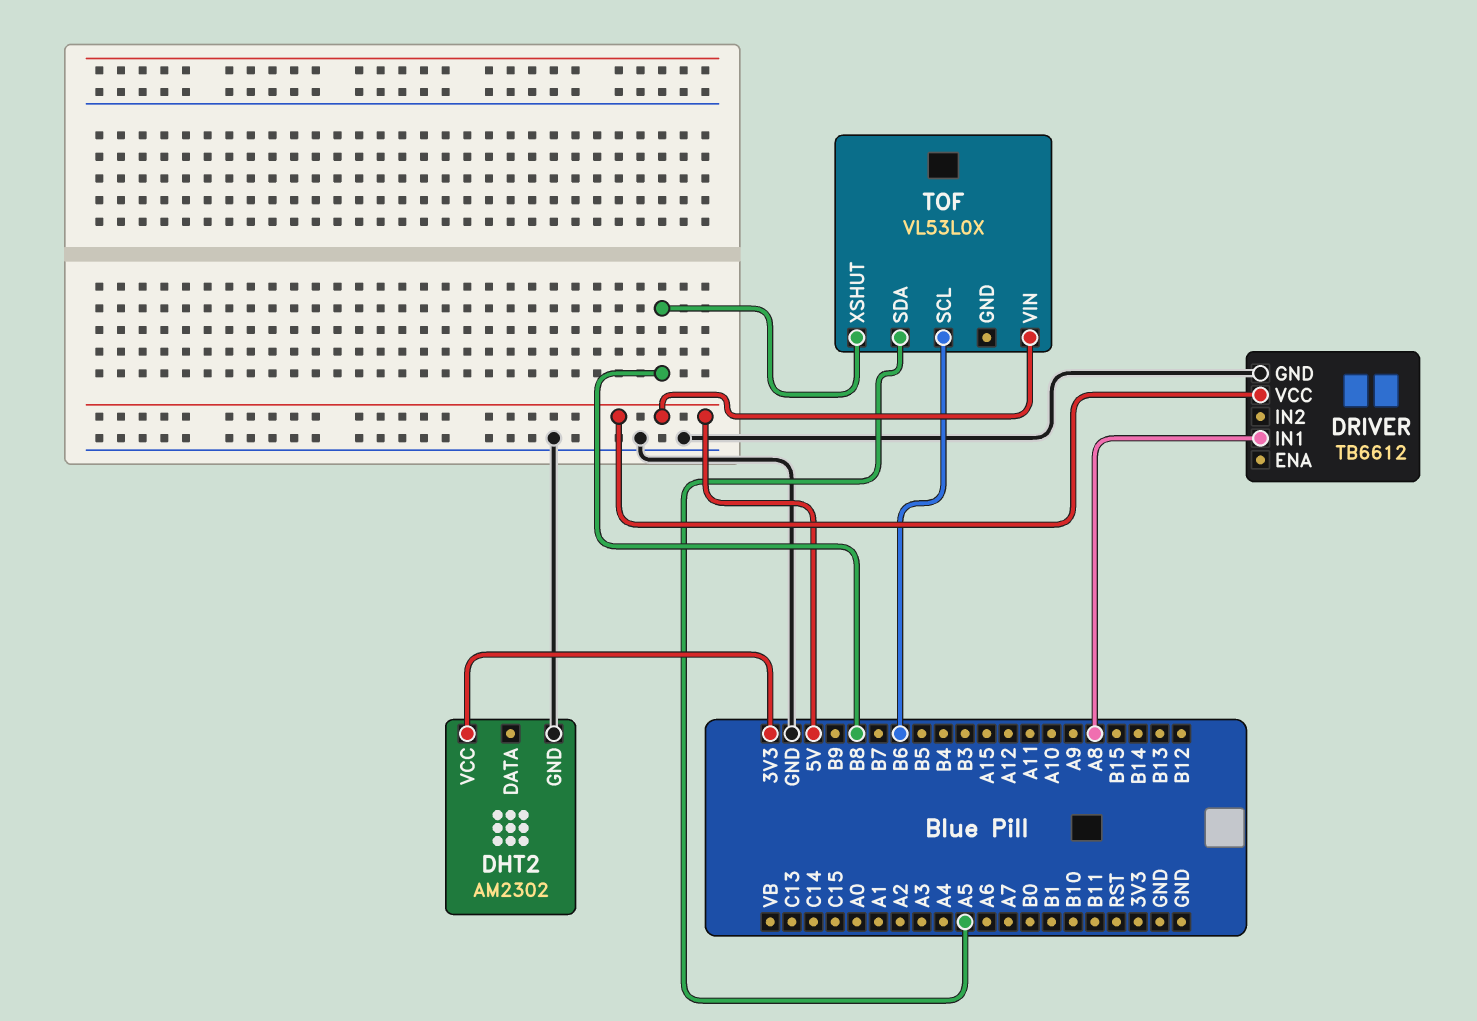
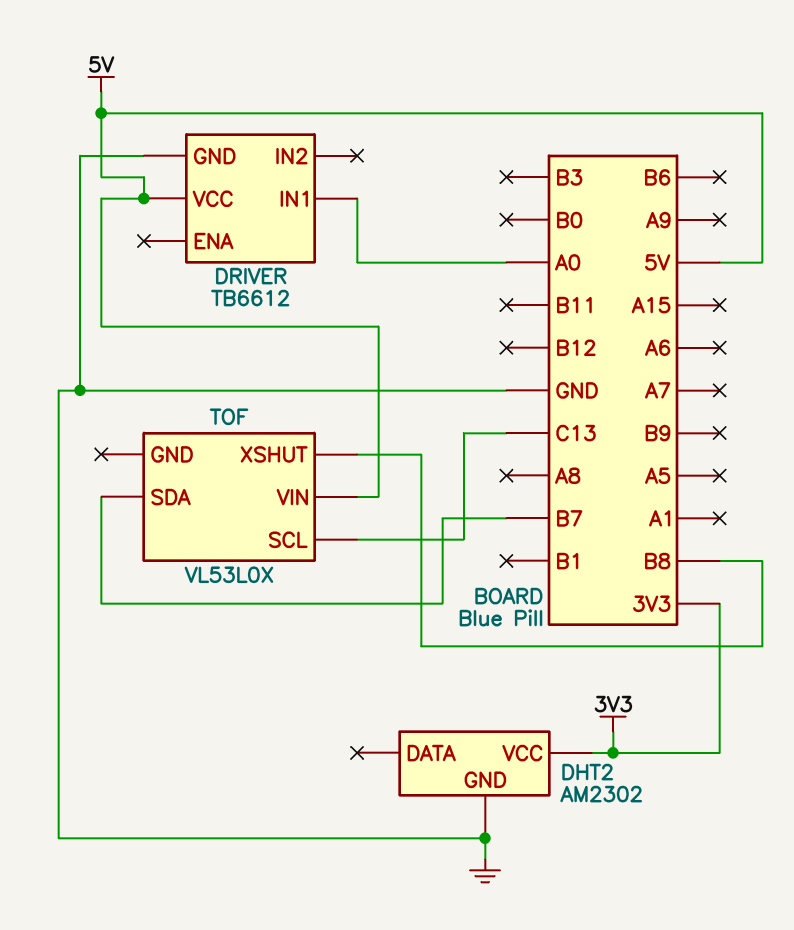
DRIVER pin IN1: A8 -> A0
TOF pin SCL: B6 -> C13
TOF pin SDA: A5 -> B7

